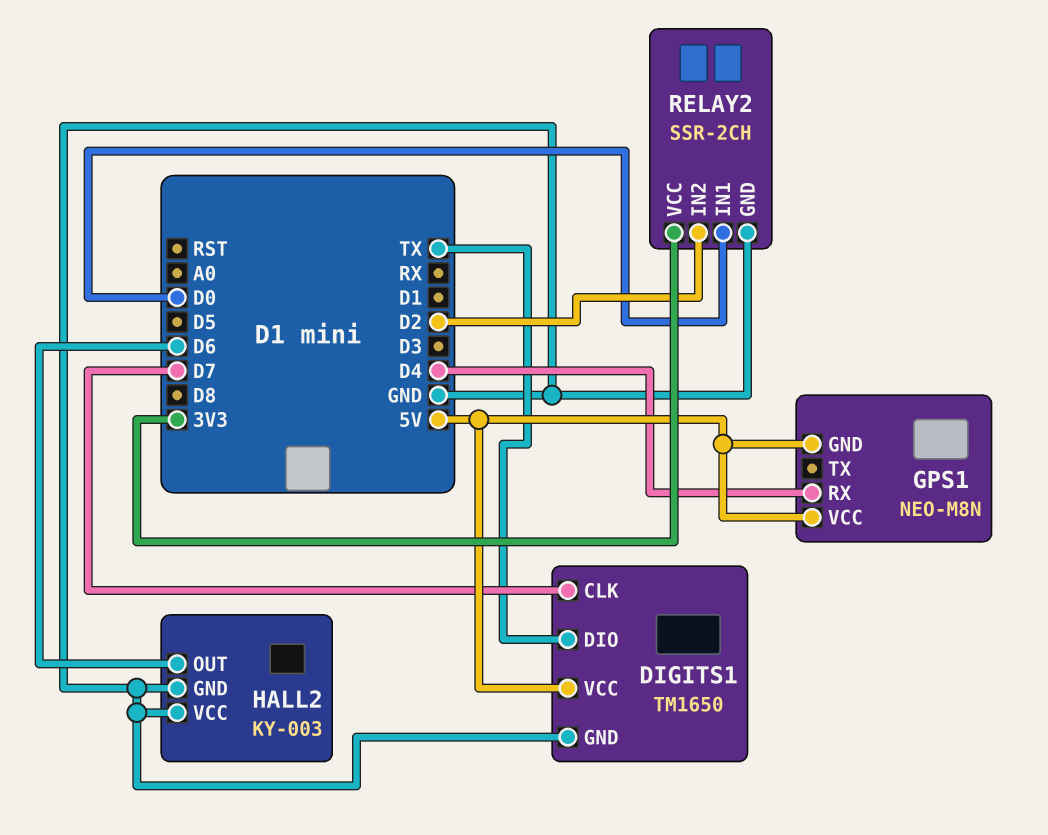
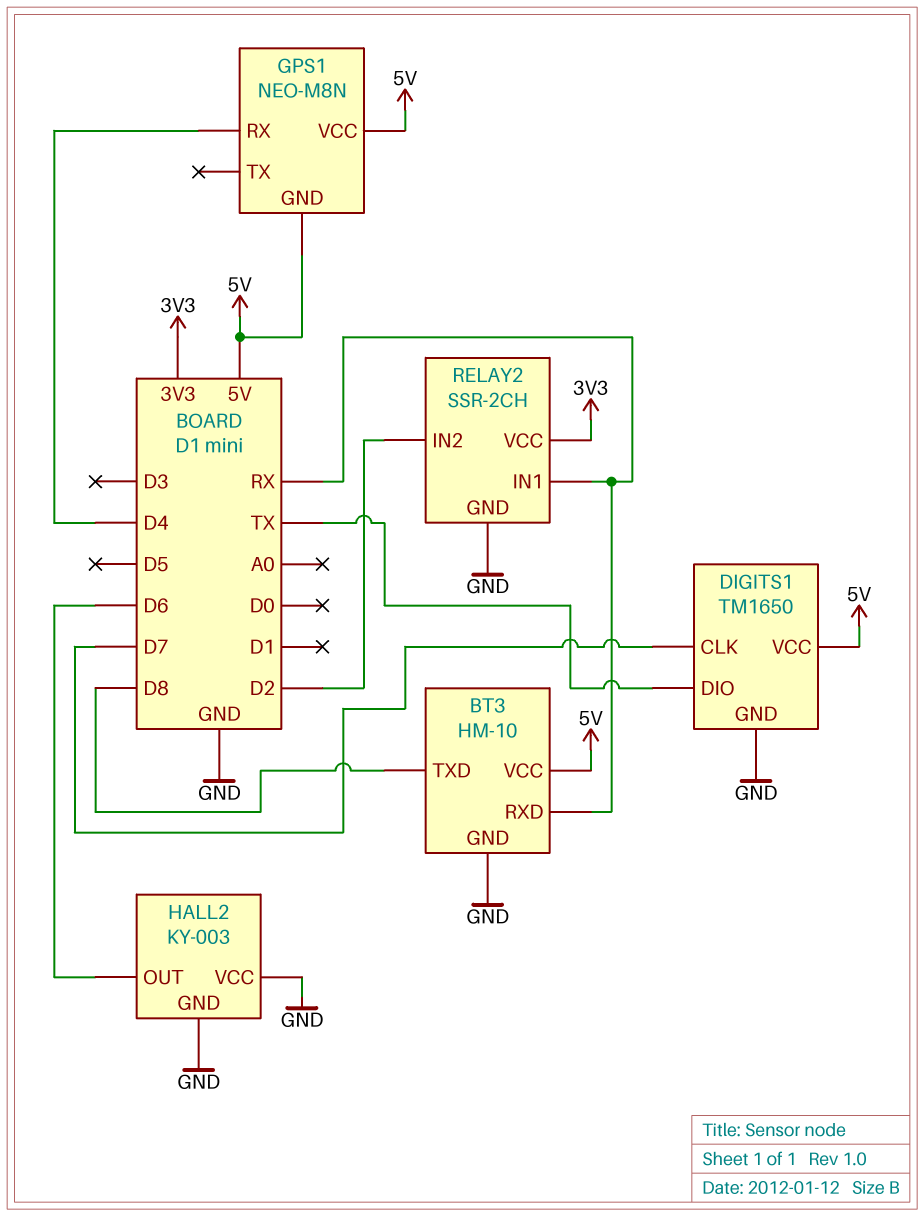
BT3: none -> HM-10
BT3 pin GND: none -> GND
BT3 pin RXD: none -> RX
BT3 pin TXD: none -> D8
BT3 pin VCC: none -> 5V
RELAY2 pin IN1: D0 -> RX

